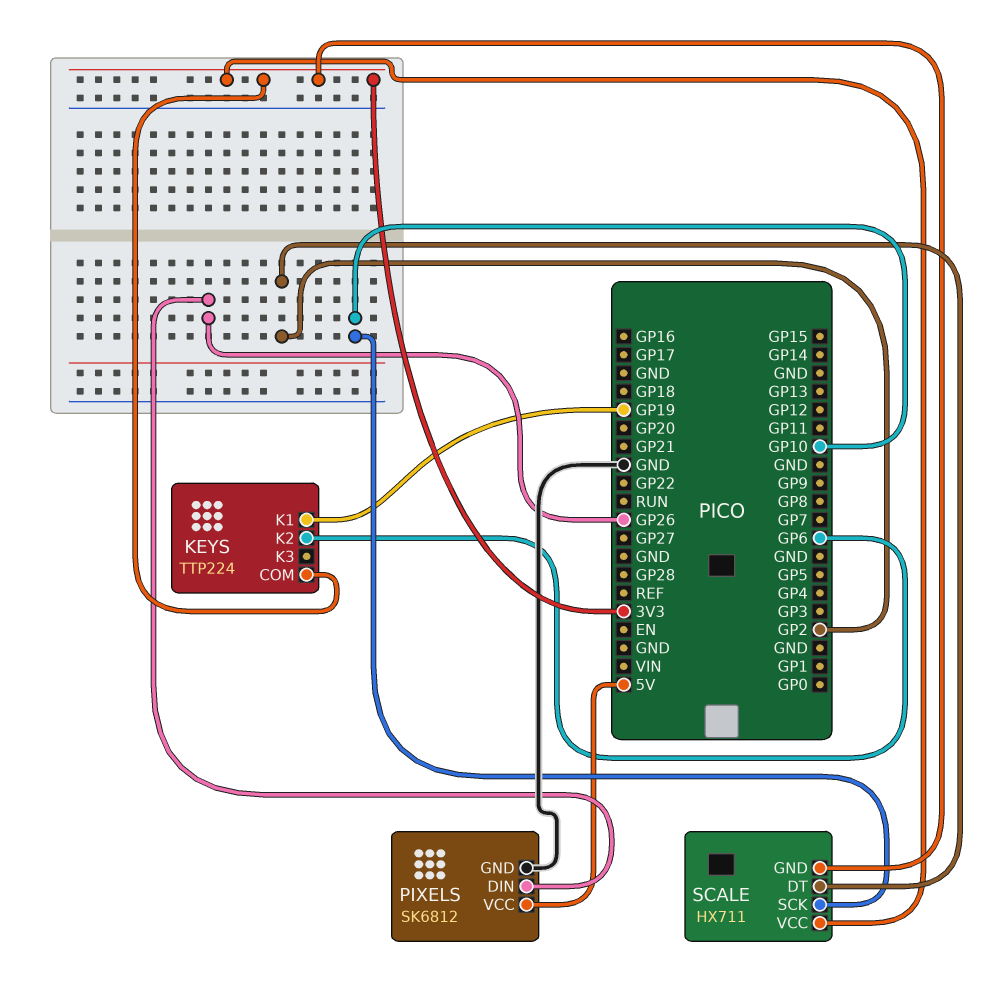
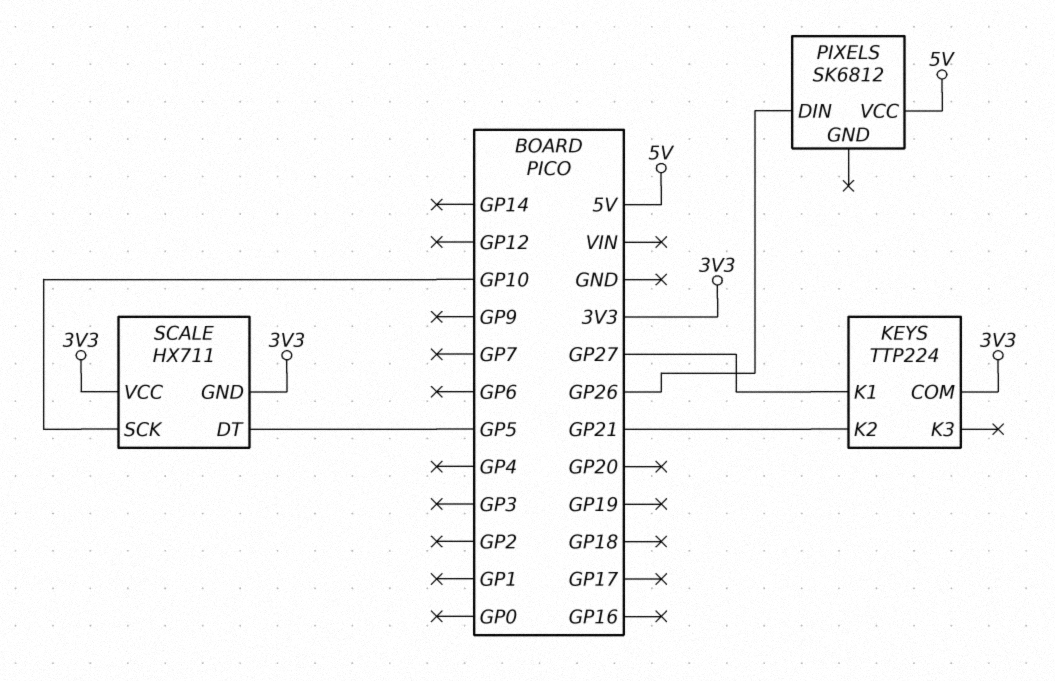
KEYS pin K1: GP19 -> GP27
KEYS pin K2: GP6 -> GP21
PIXELS pin GND: GND -> none
SCALE pin DT: GP2 -> GP5

